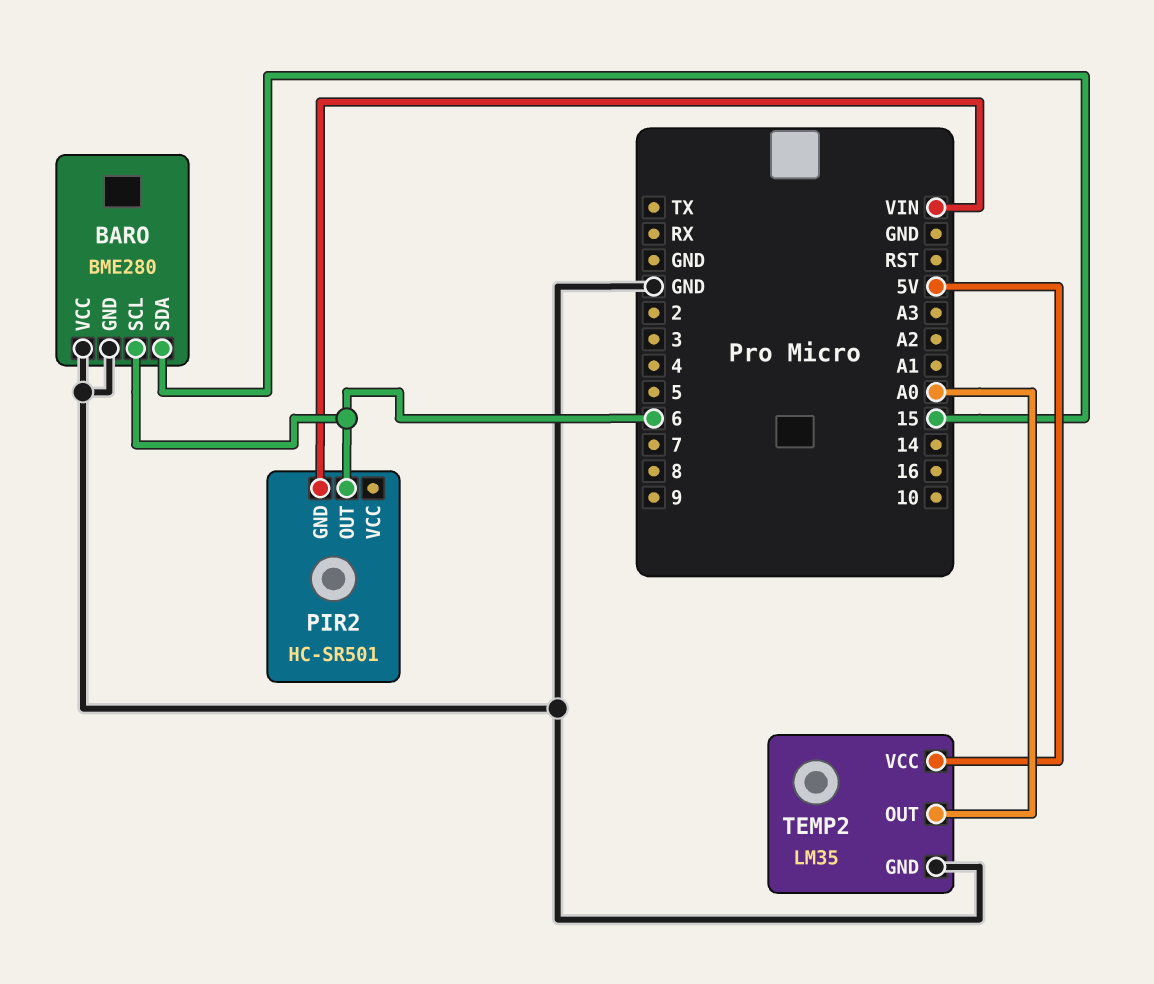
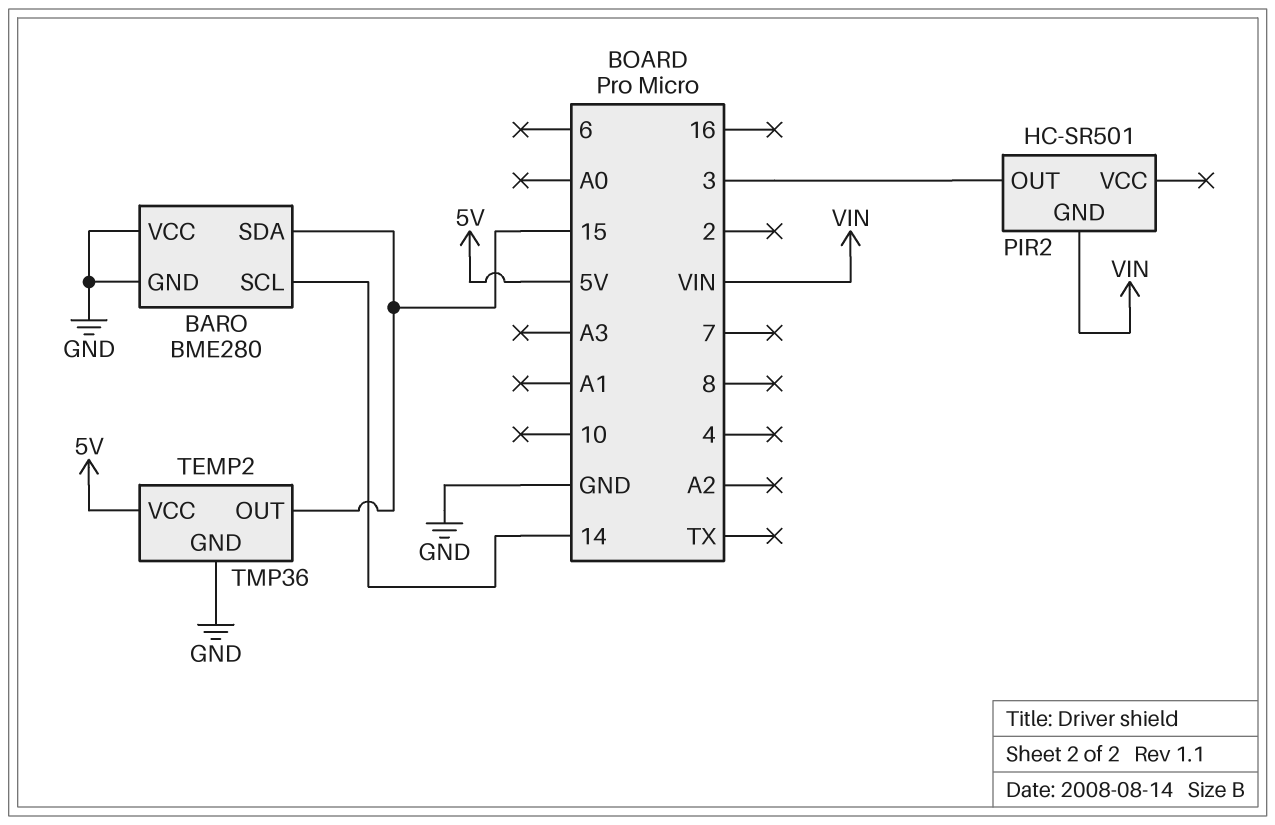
BARO pin SCL: 6 -> 14
PIR2 pin OUT: 6 -> 3
TEMP2: LM35 -> TMP36
TEMP2 pin OUT: A0 -> 15

